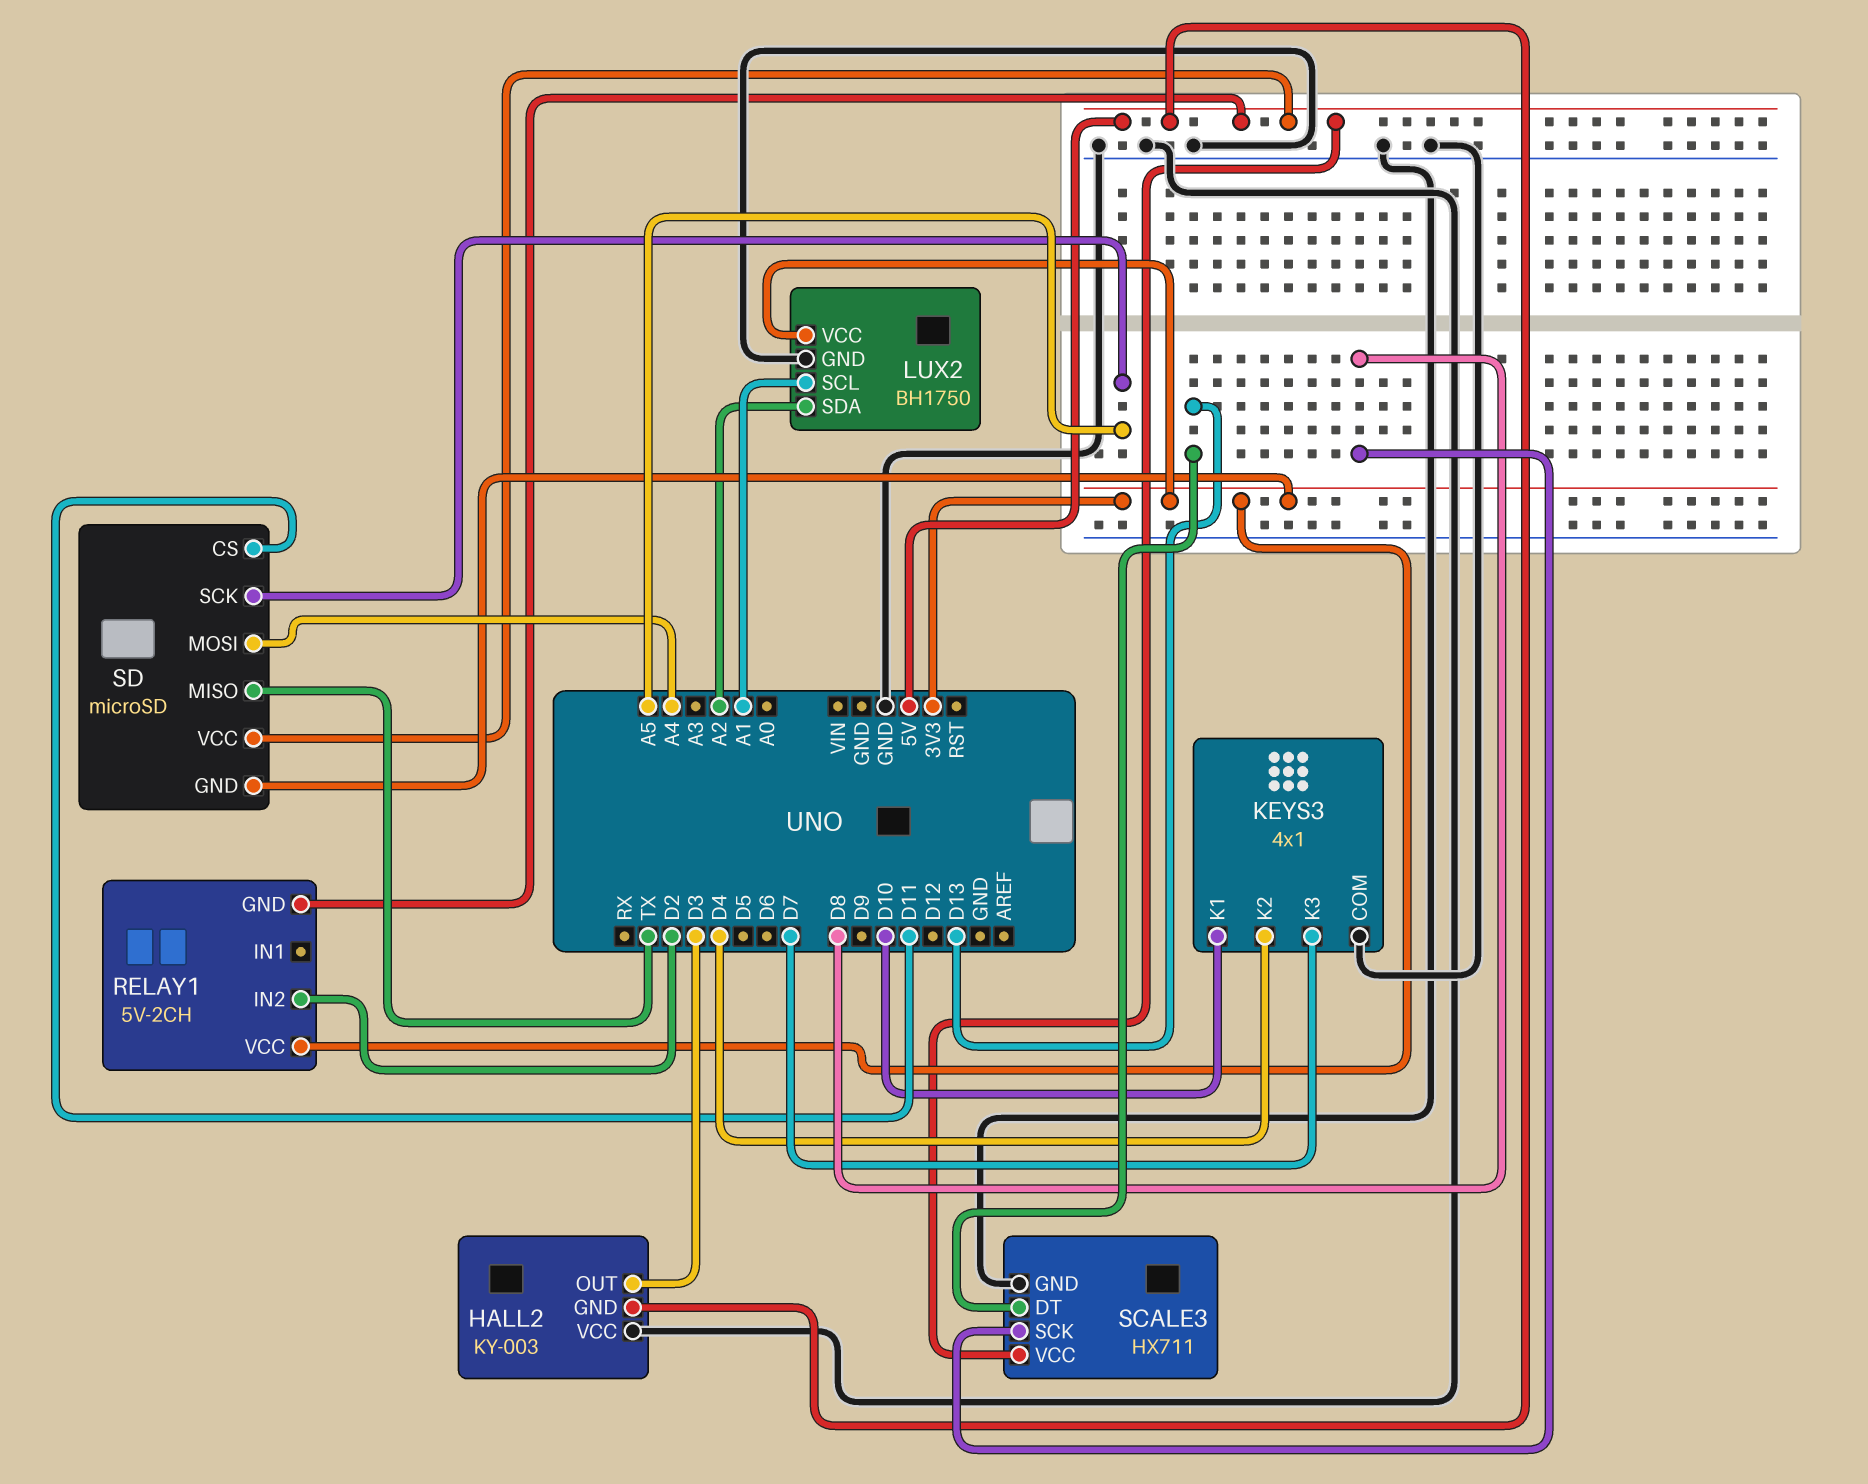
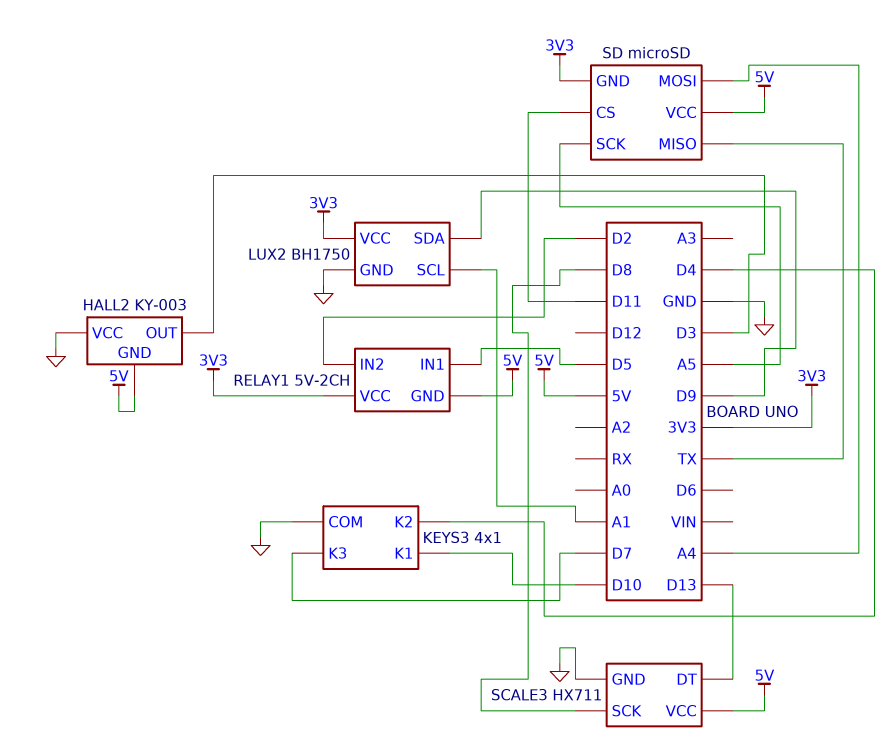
LUX2 pin SDA: A2 -> D9
RELAY1 pin IN1: none -> D5

